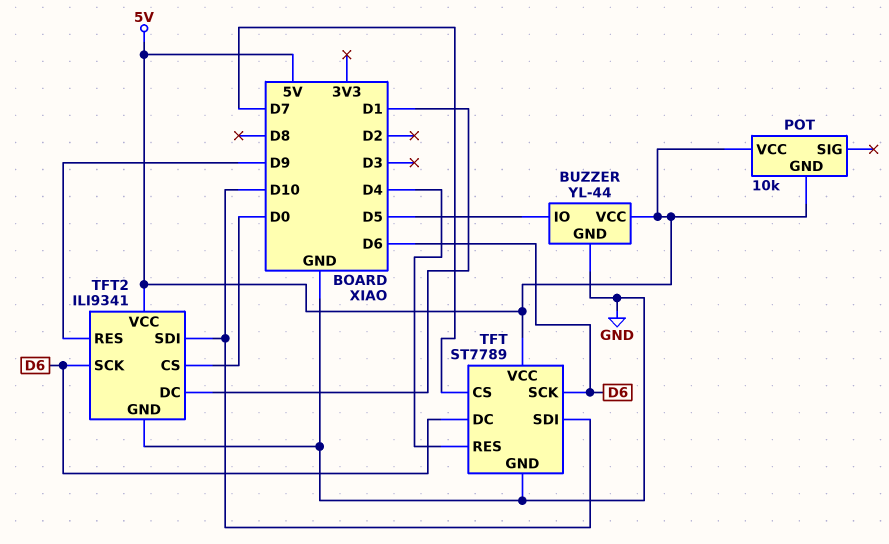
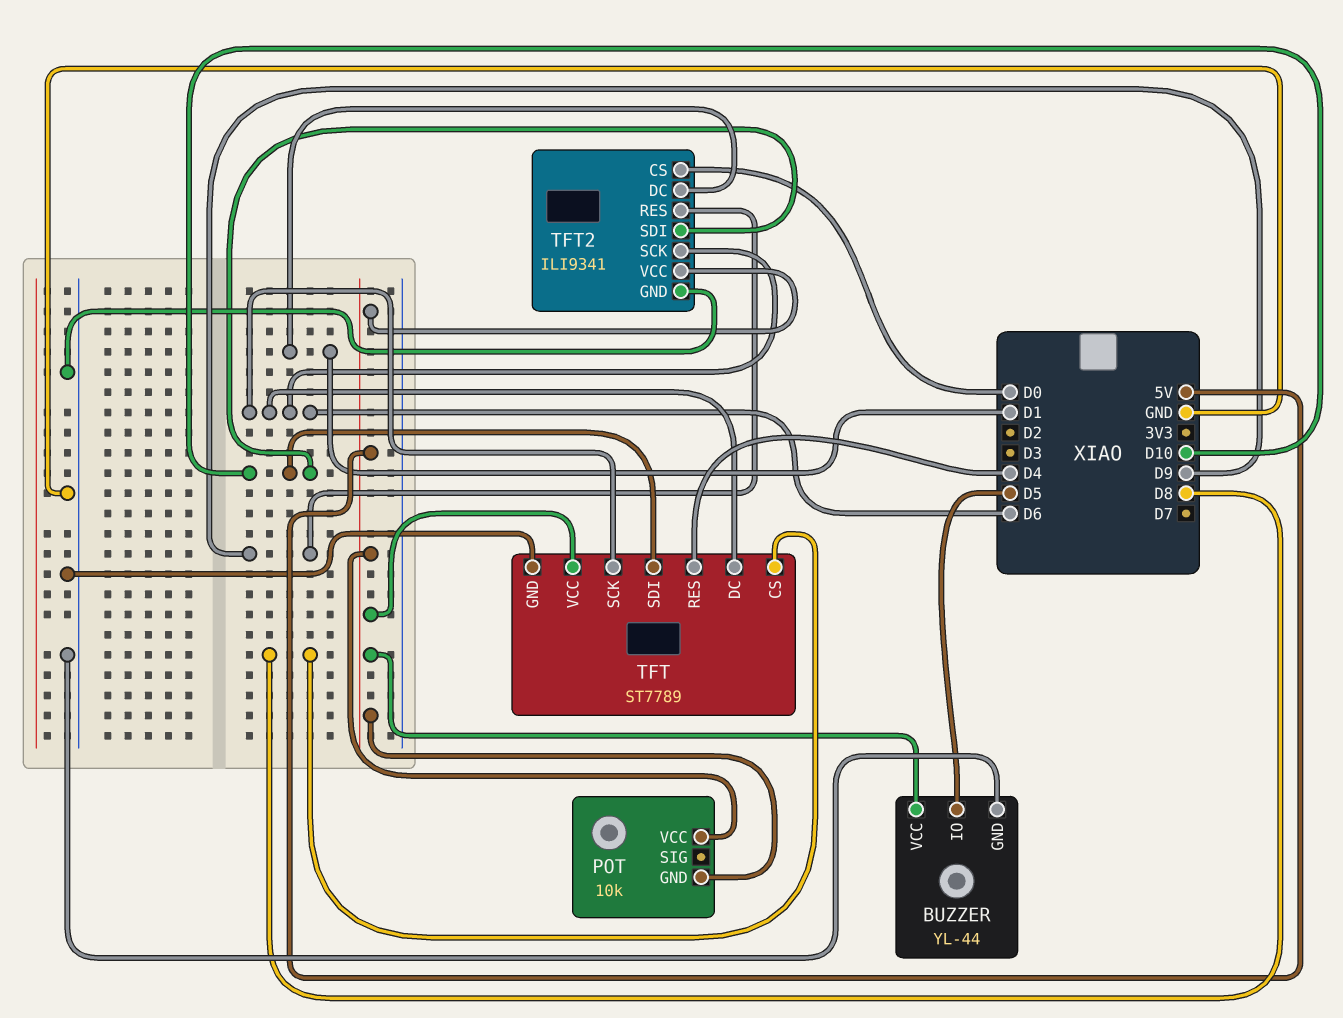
TFT pin CS: D7 -> D8

